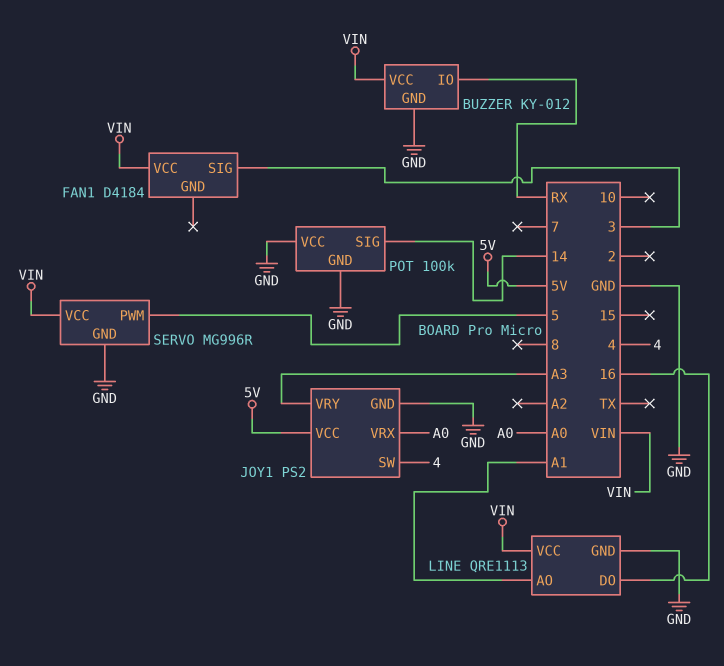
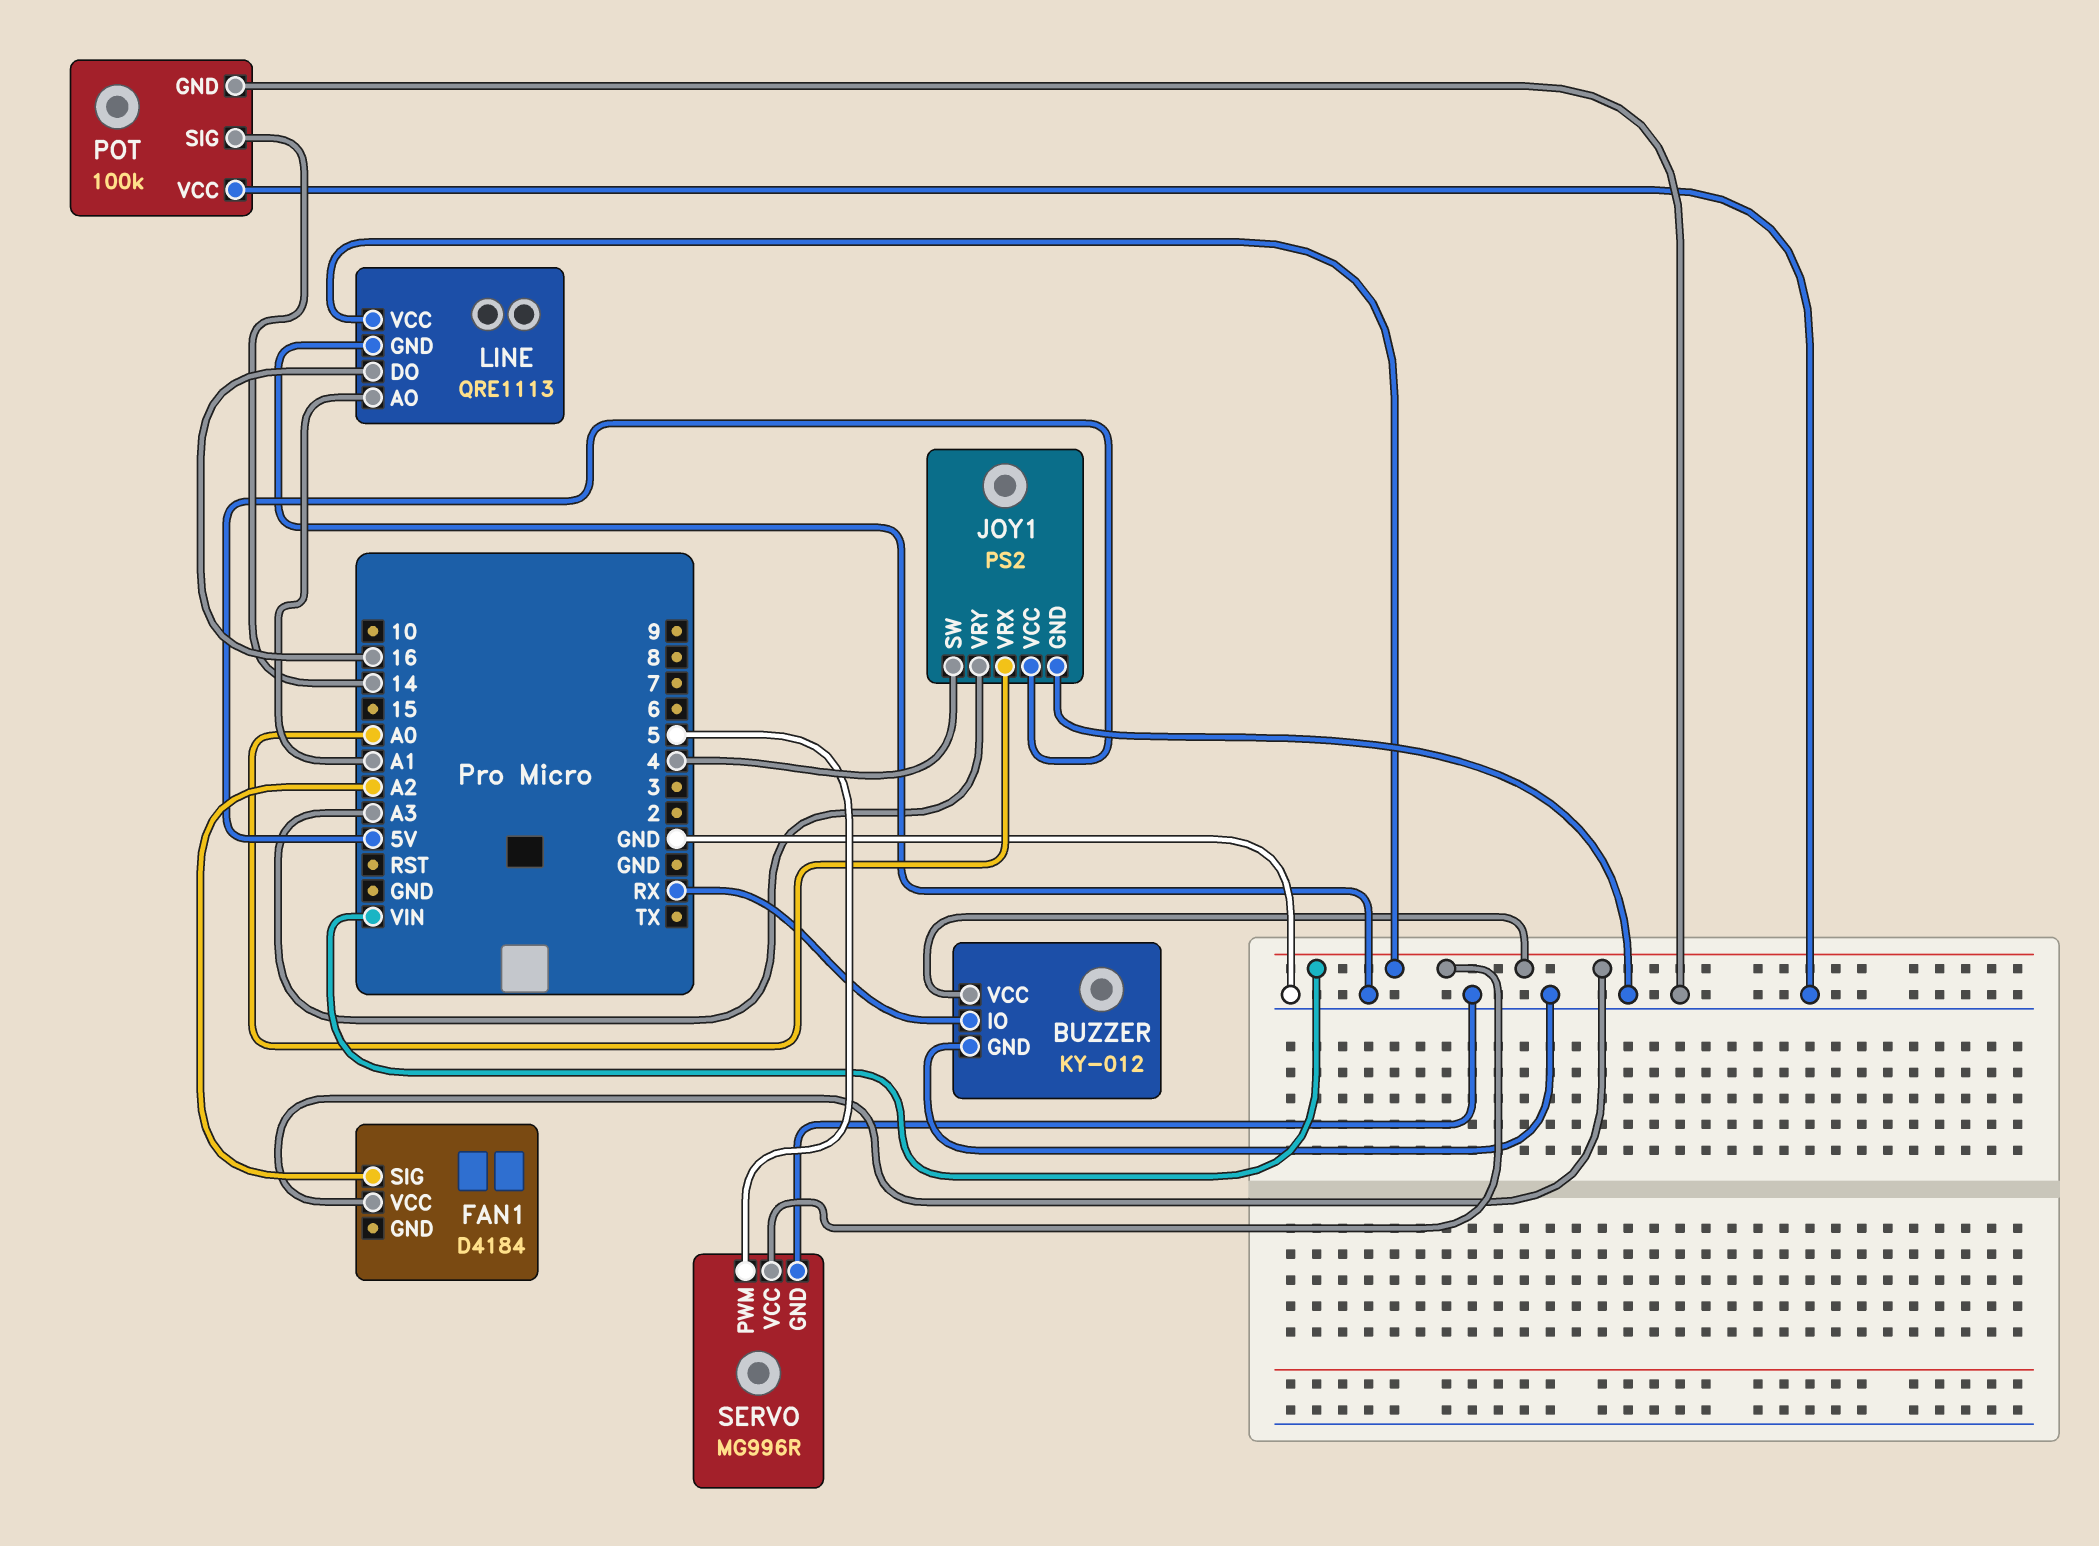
FAN1 pin SIG: 3 -> A2

